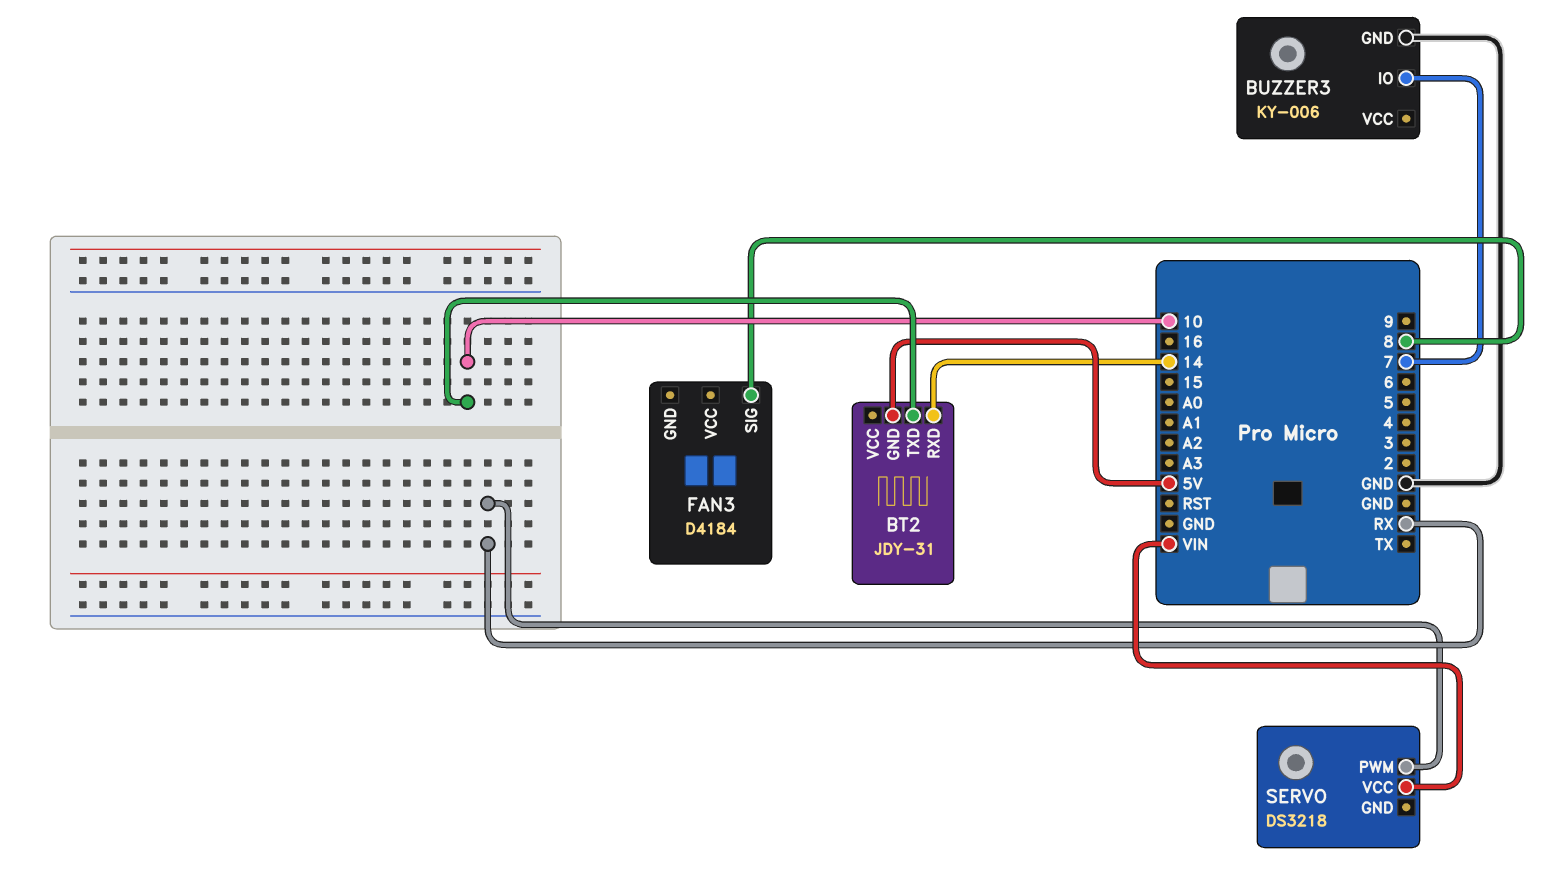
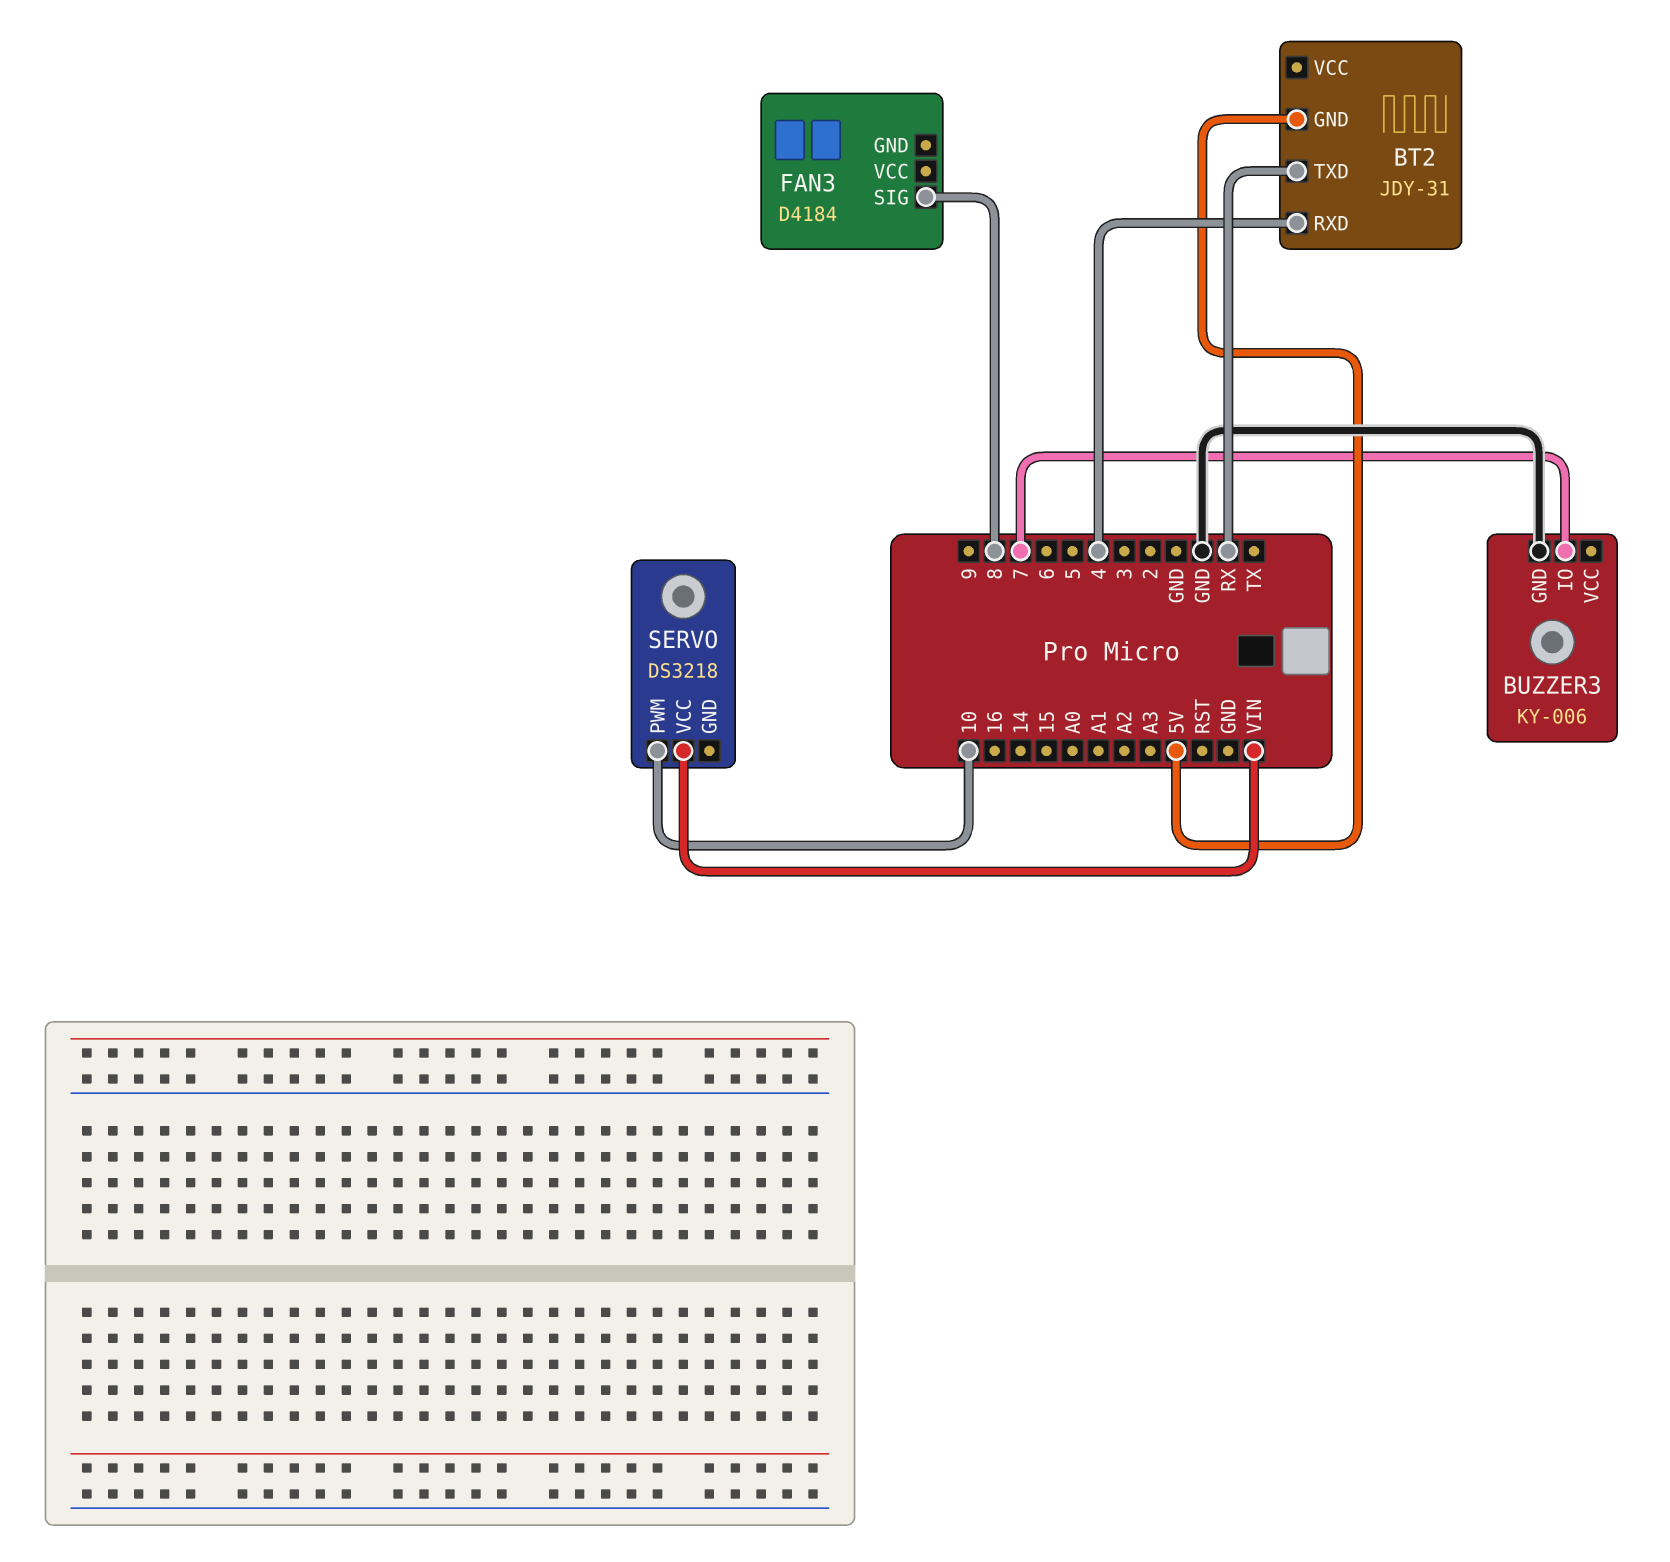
BT2 pin RXD: 14 -> 4
BT2 pin TXD: 10 -> RX
SERVO pin PWM: RX -> 10

